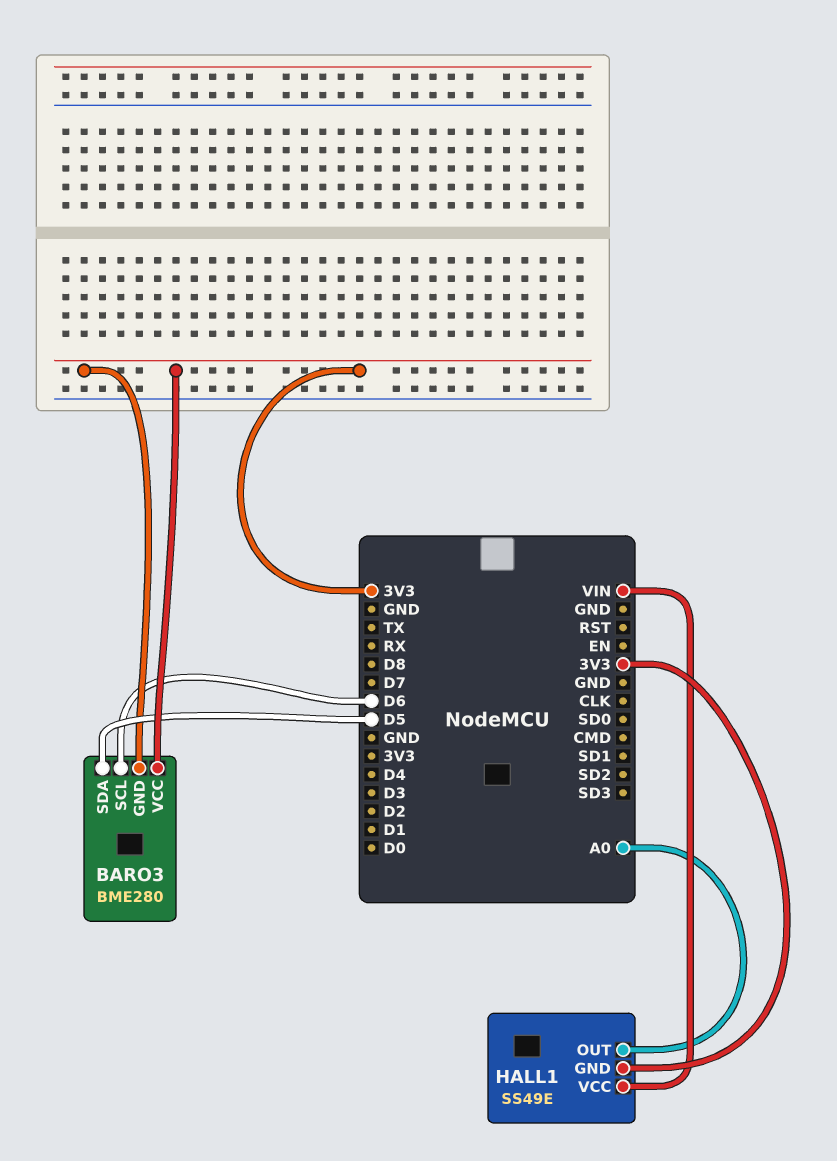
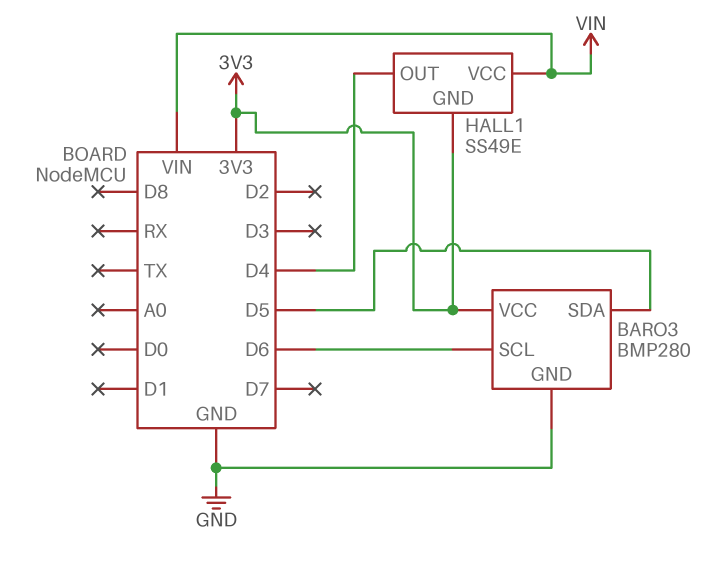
BARO3: BME280 -> BMP280
BARO3 pin GND: 3V3 -> GND
HALL1 pin OUT: A0 -> D4

